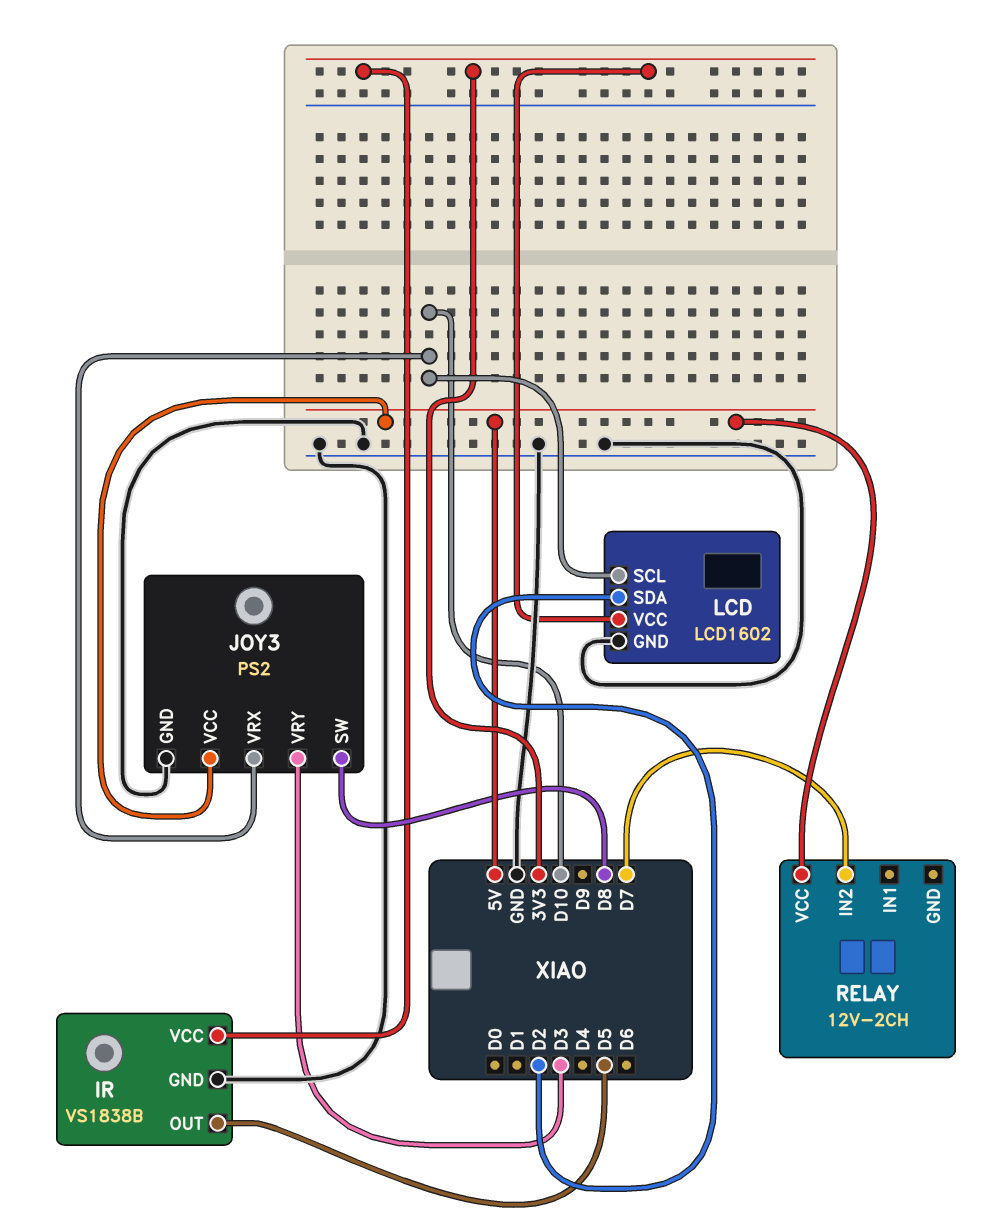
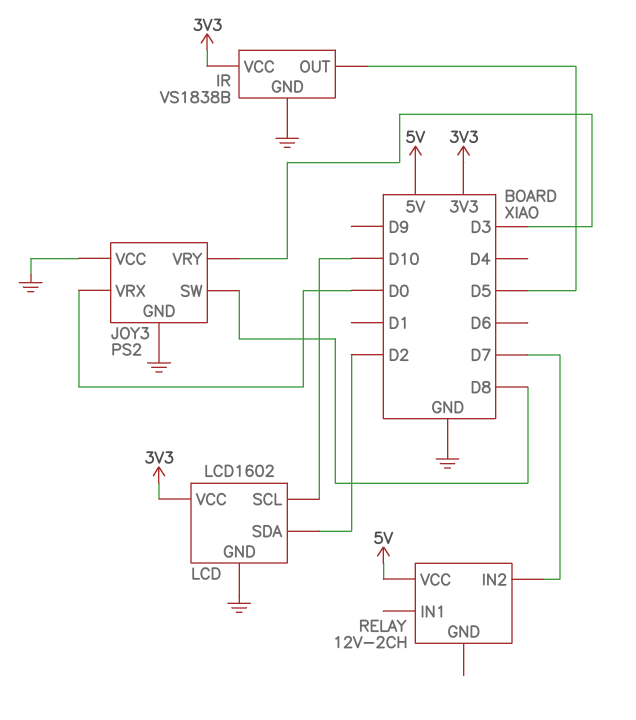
JOY3 pin VCC: 5V -> GND
JOY3 pin VRX: D10 -> D0

